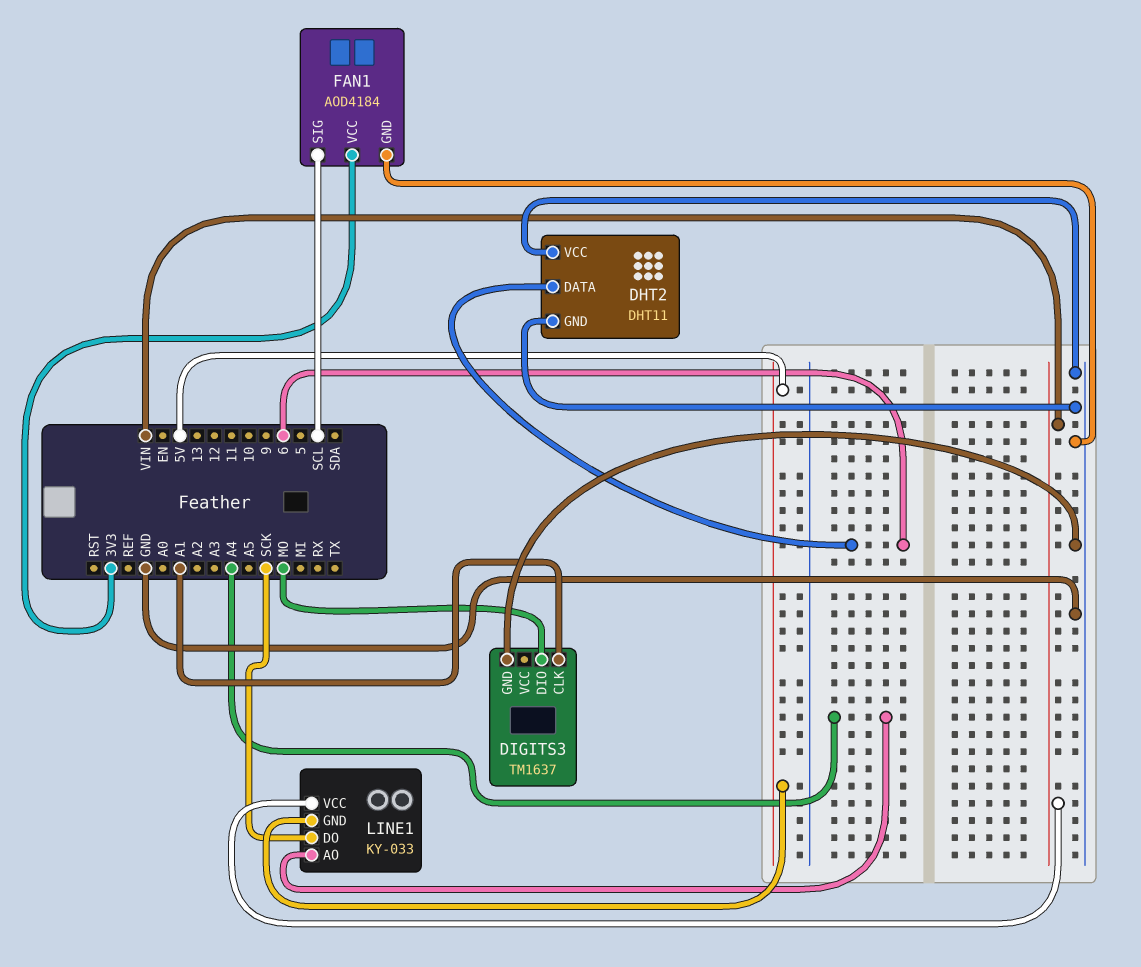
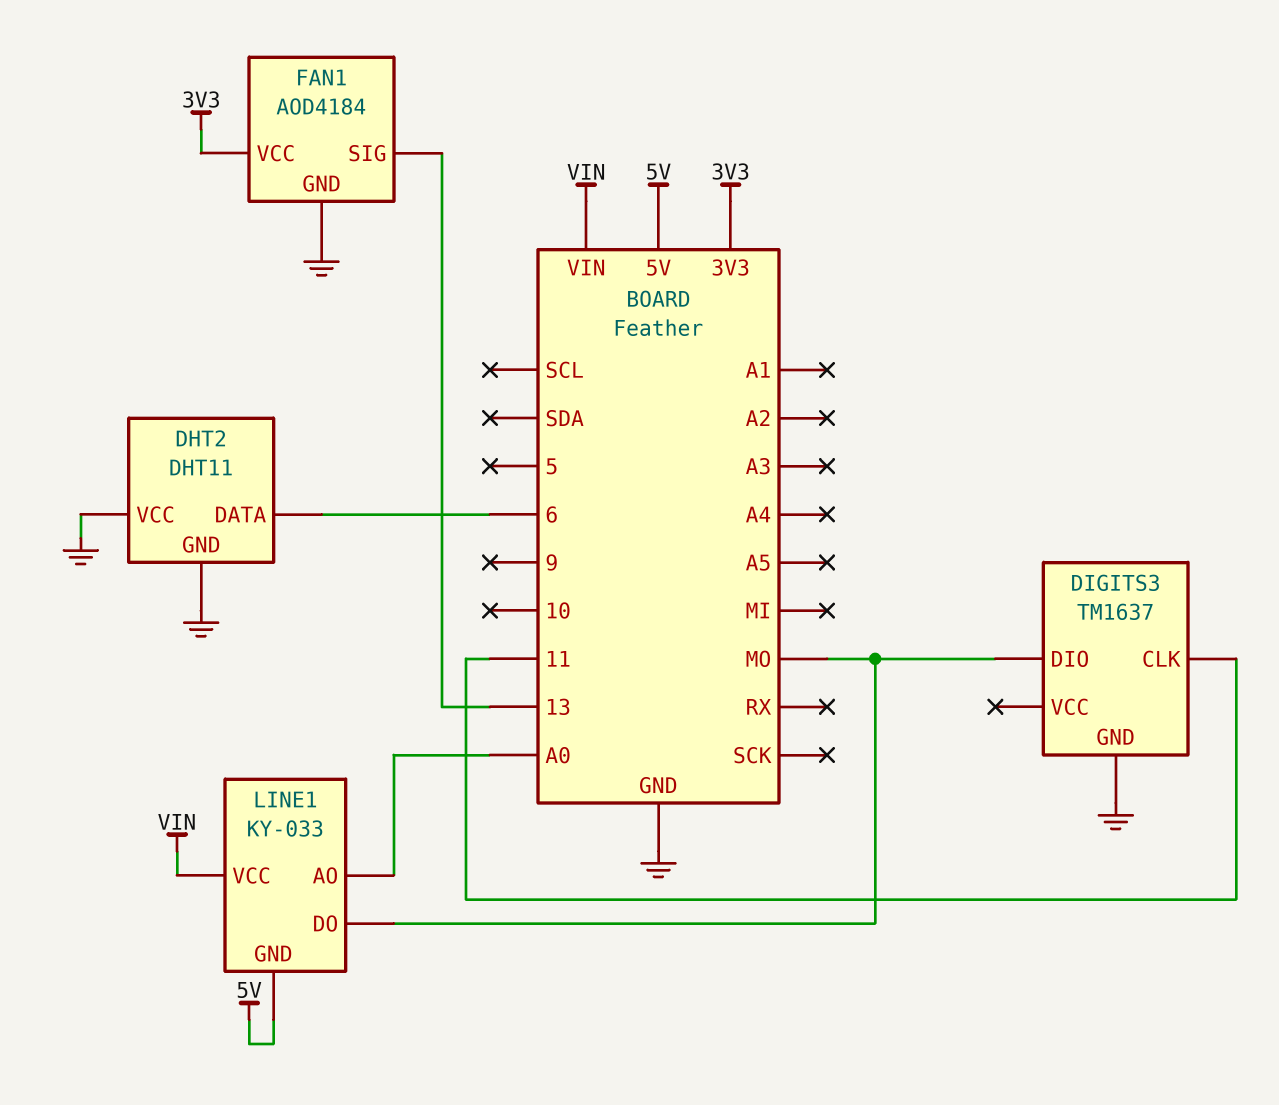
DIGITS3 pin CLK: A1 -> 11
FAN1 pin SIG: SCL -> 13
LINE1 pin AO: A4 -> A0
LINE1 pin DO: SCK -> MO

